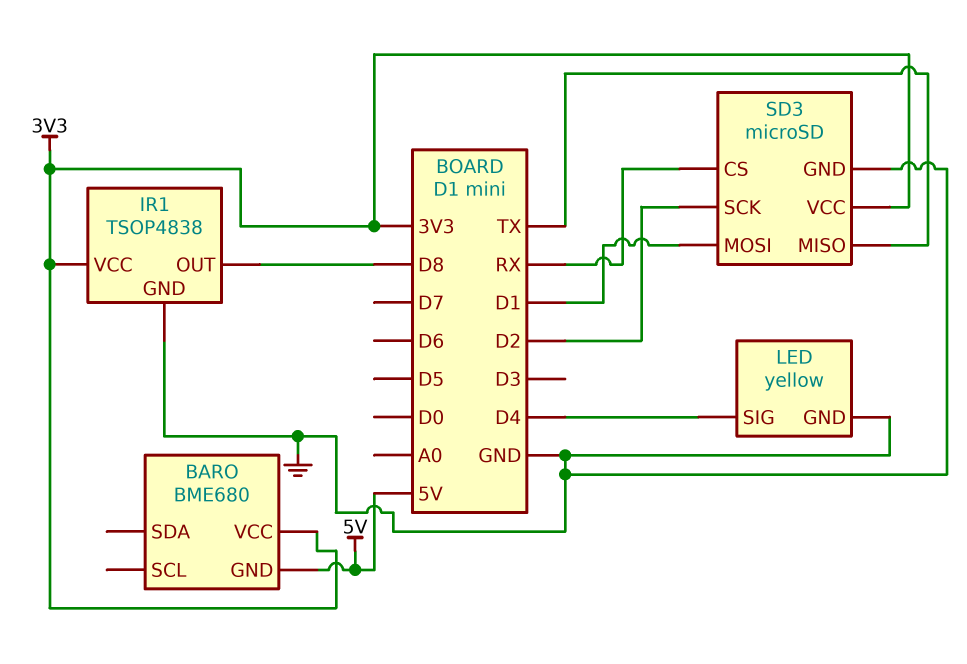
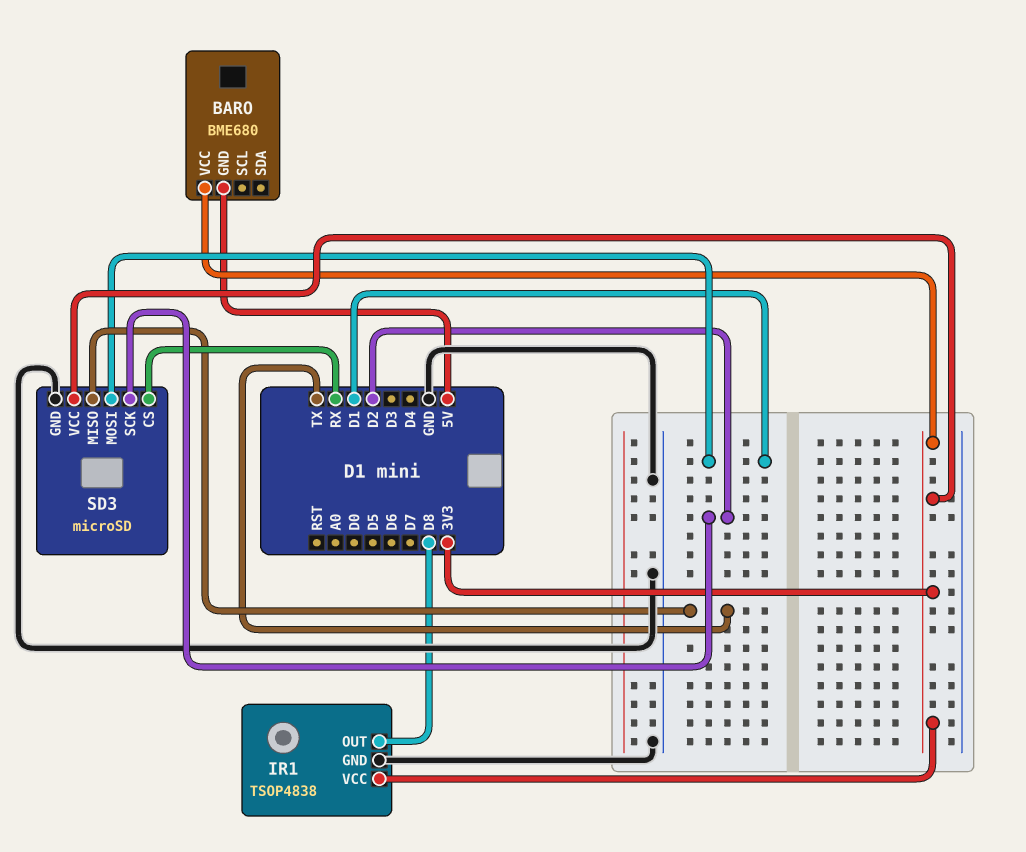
LED: yellow -> none
LED pin GND: GND -> none
LED pin SIG: D4 -> none

